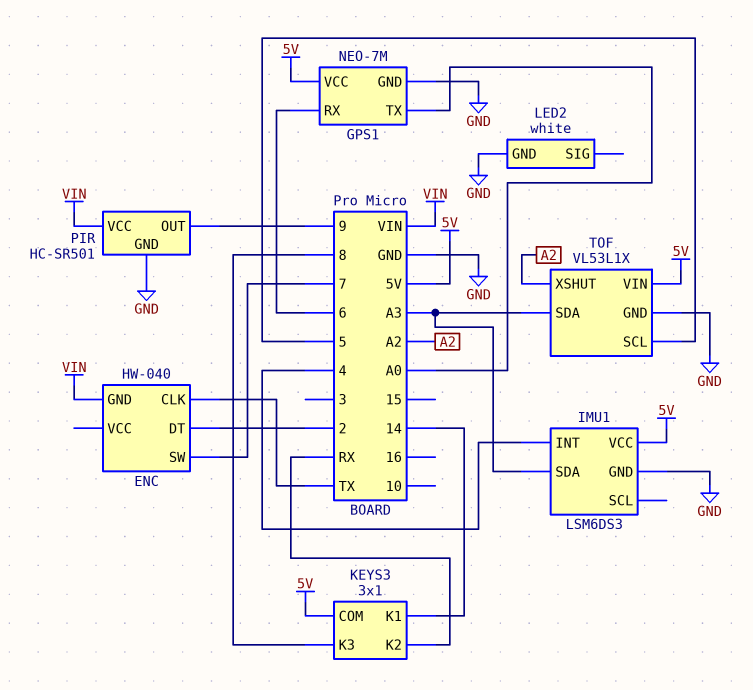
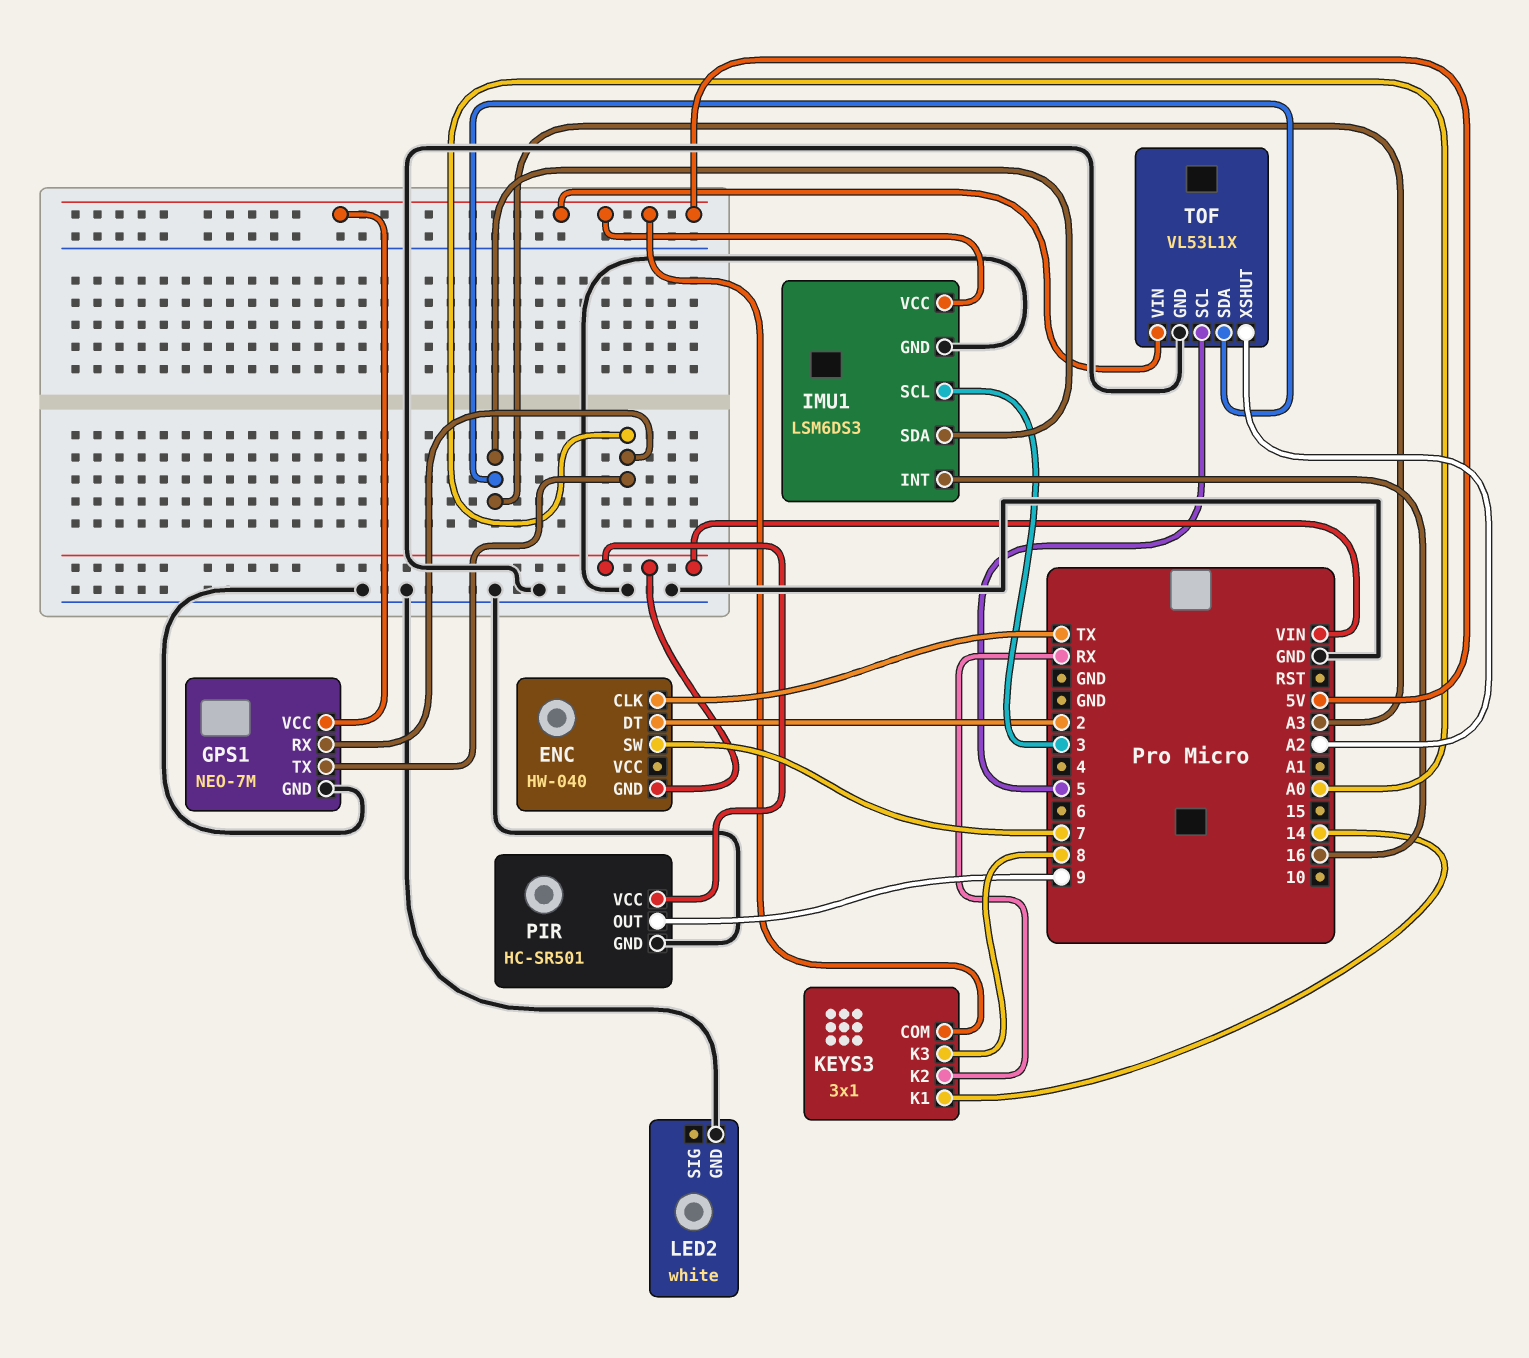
GPS1 pin RX: 6 -> A0
IMU1 pin INT: 4 -> 16
IMU1 pin SCL: none -> 3

